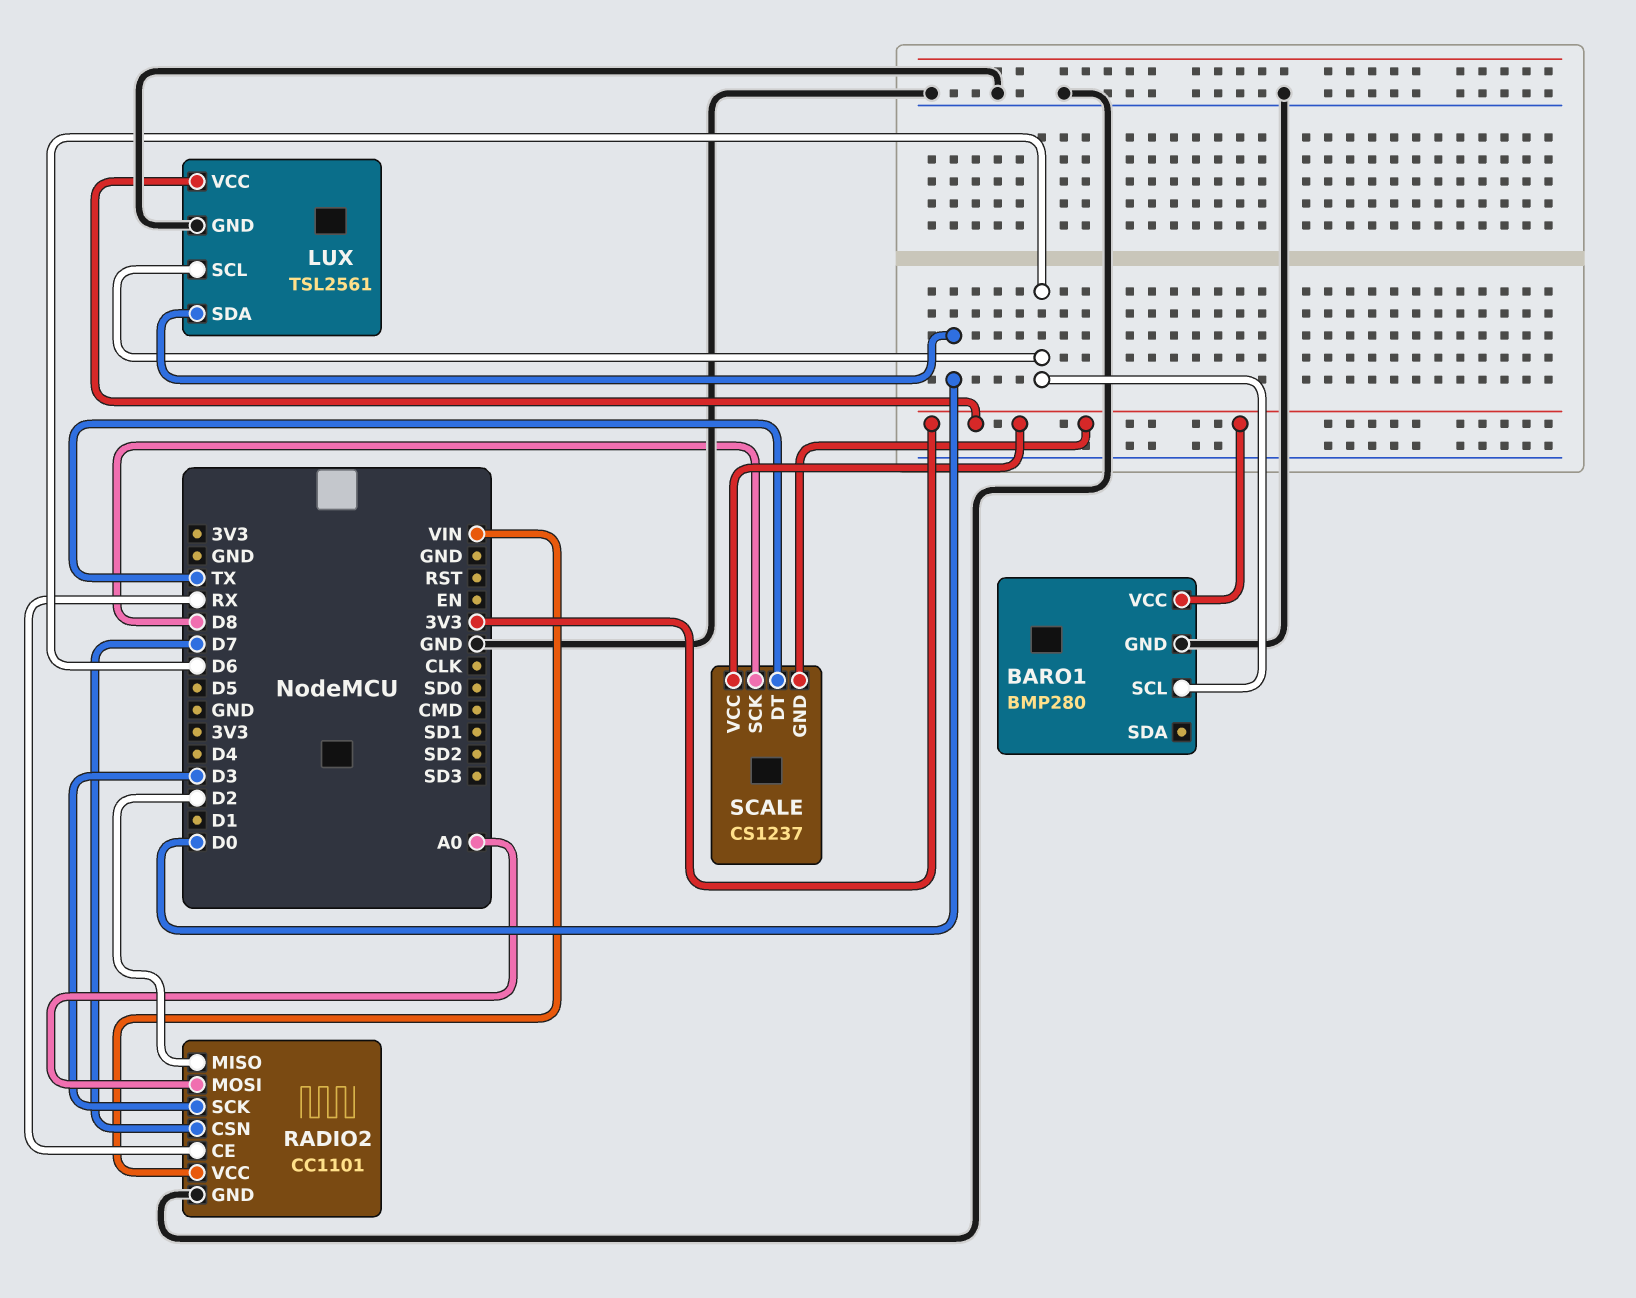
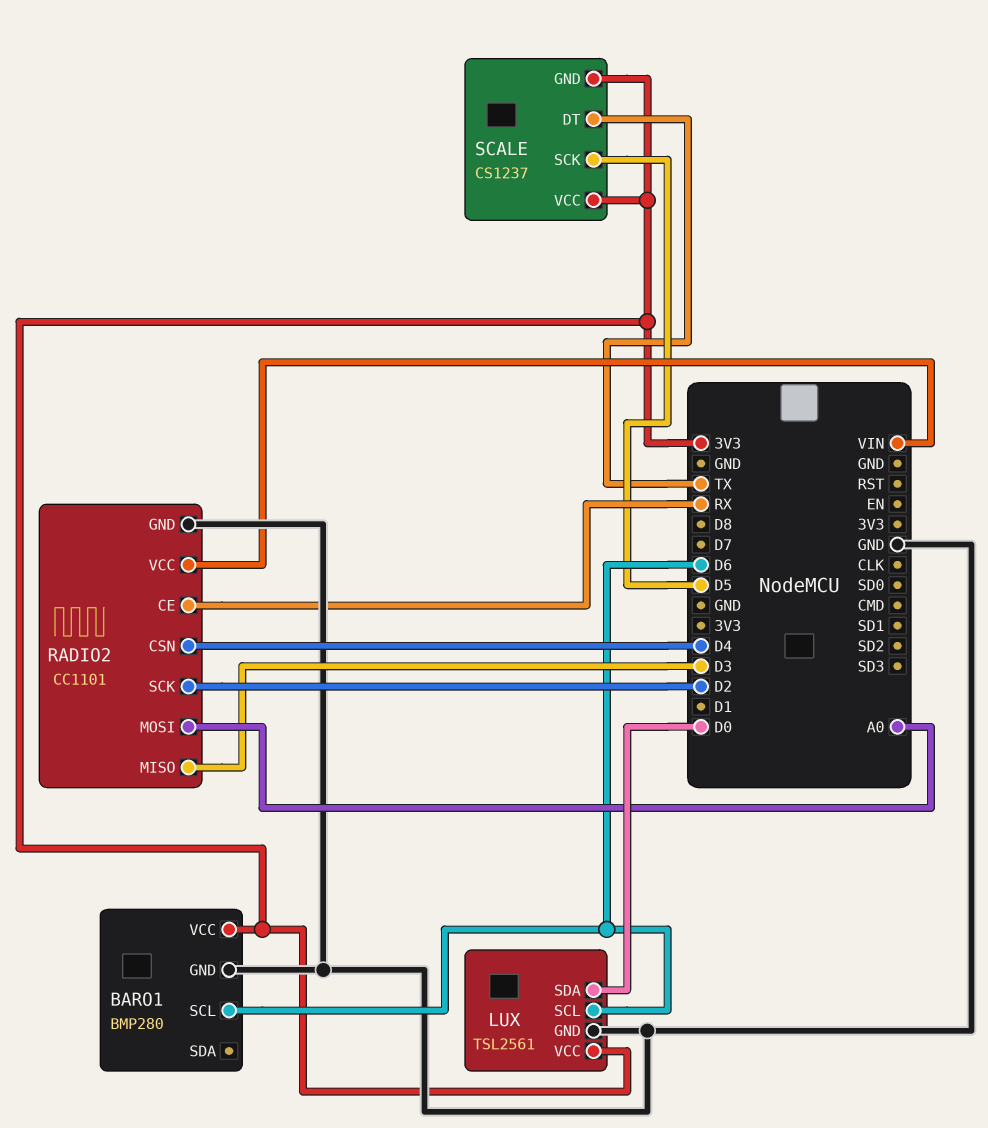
RADIO2 pin CSN: D7 -> D4
RADIO2 pin MISO: D2 -> D3
RADIO2 pin SCK: D3 -> D2
SCALE pin SCK: D8 -> D5

